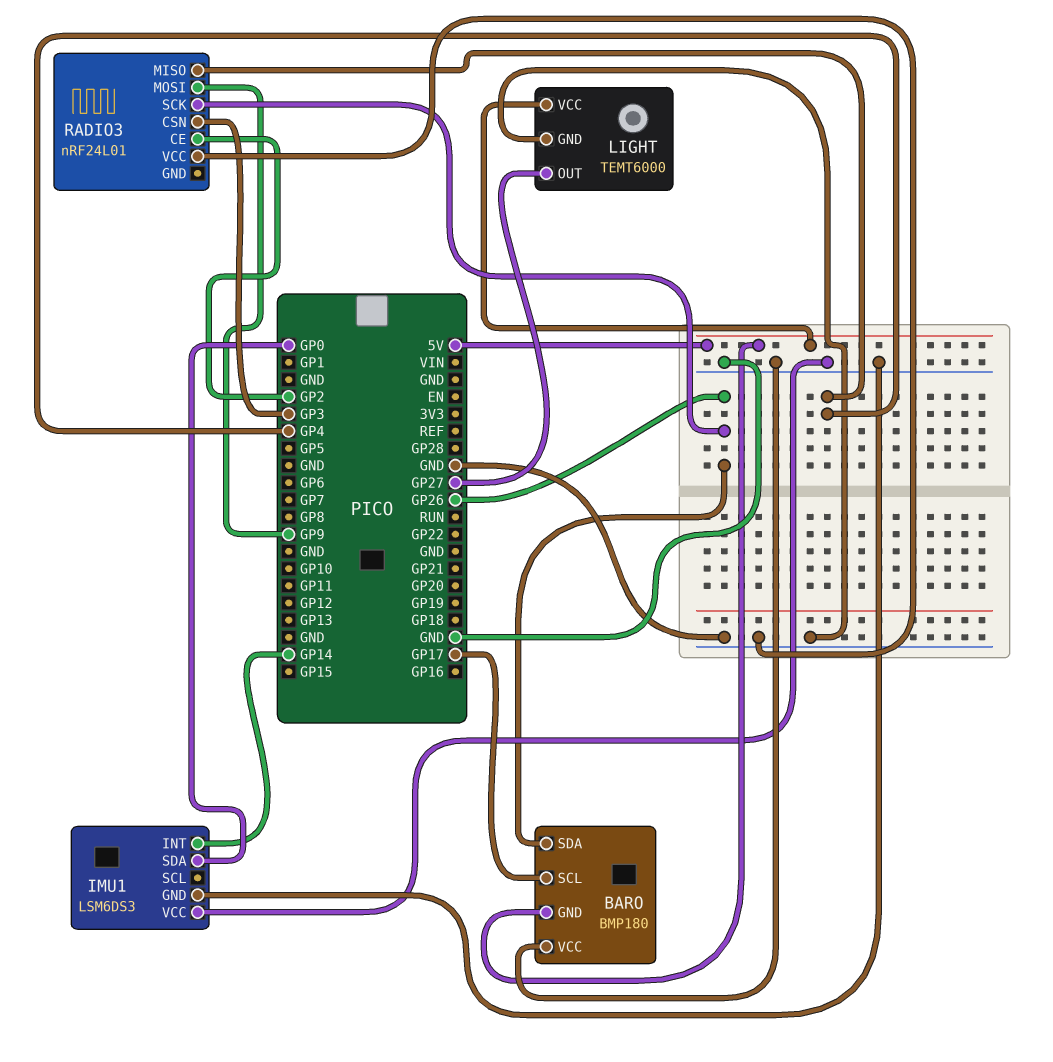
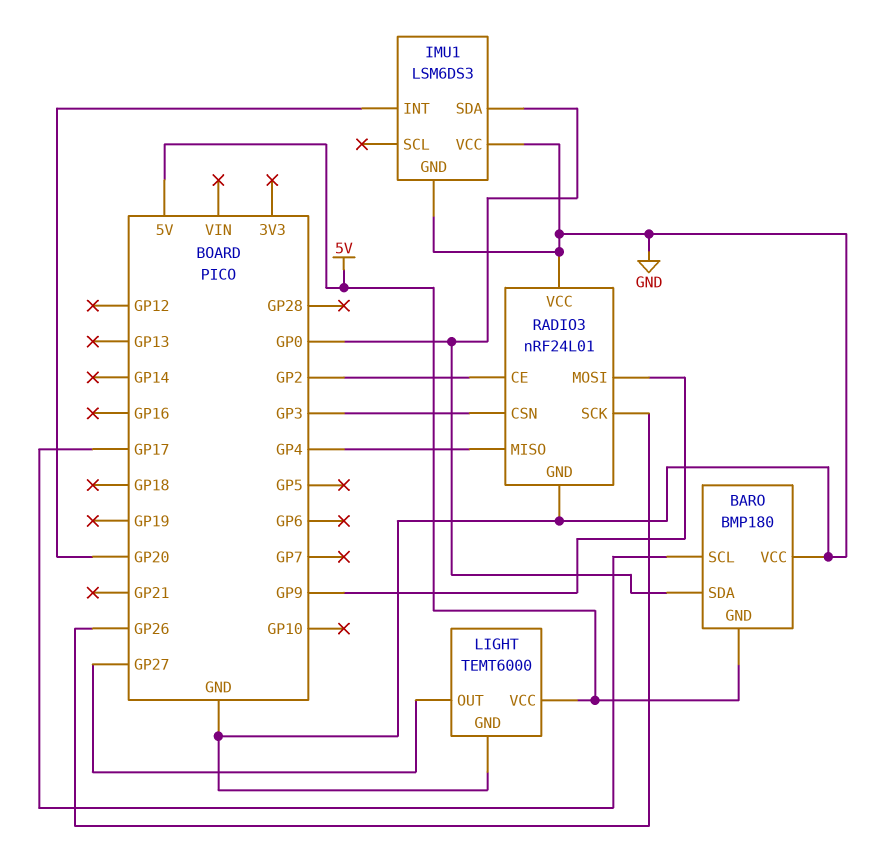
BARO pin SDA: GP26 -> GP0
IMU1 pin INT: GP14 -> GP20
RADIO3 pin GND: none -> GND

